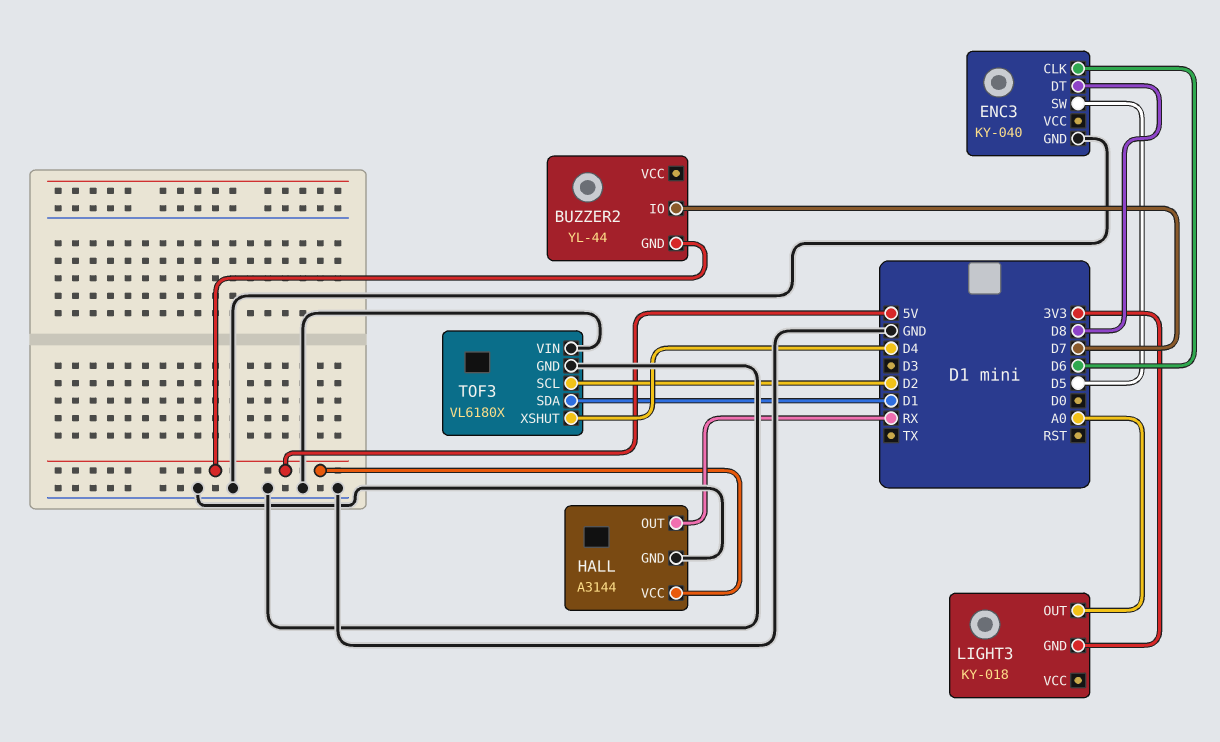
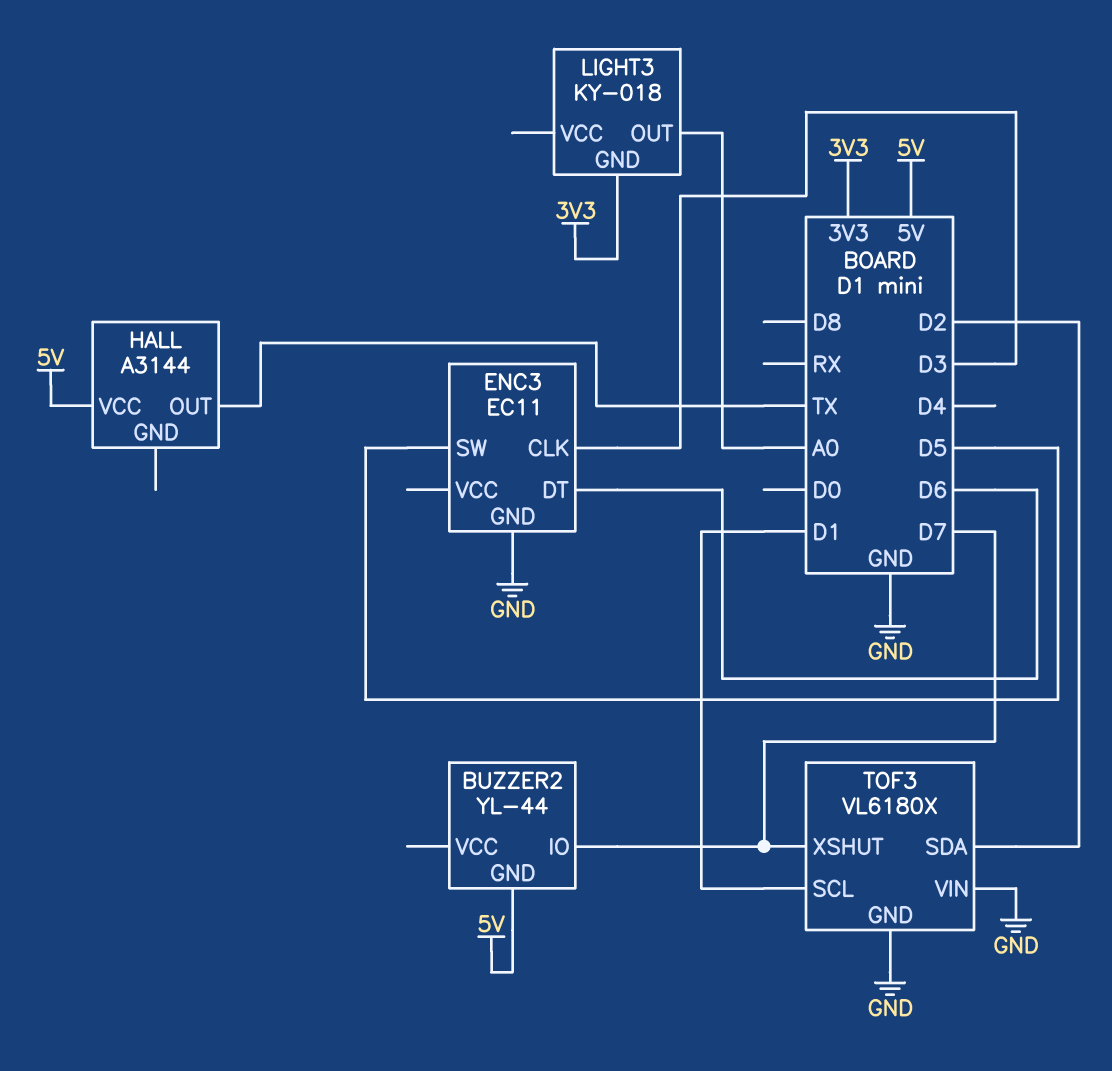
ENC3: KY-040 -> EC11
ENC3 pin CLK: D6 -> D3
ENC3 pin DT: D8 -> D6
HALL pin GND: GND -> none
HALL pin OUT: RX -> TX
TOF3 pin SCL: D2 -> D1
TOF3 pin SDA: D1 -> D2
TOF3 pin XSHUT: D4 -> D7

